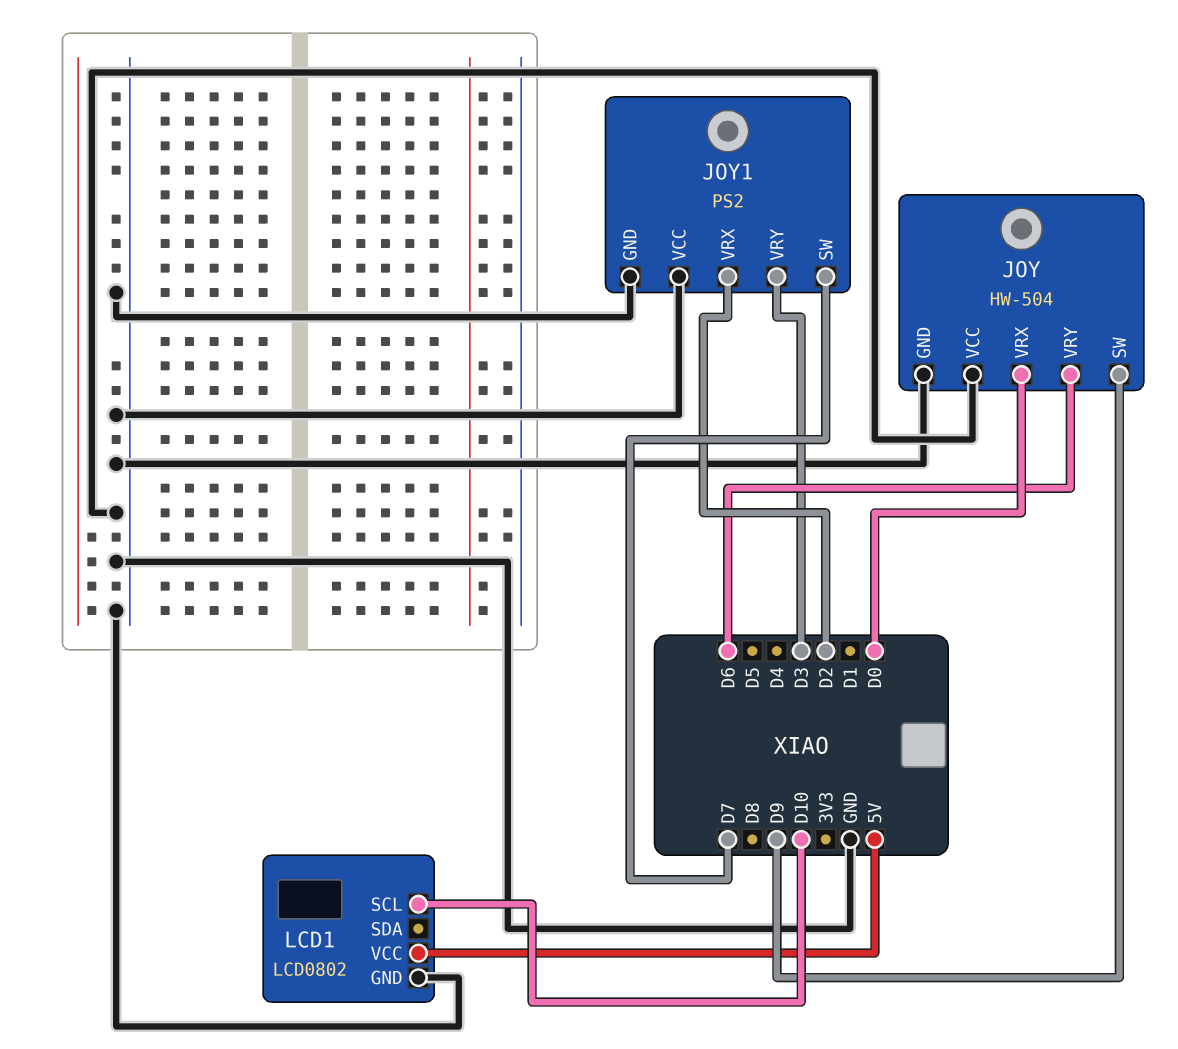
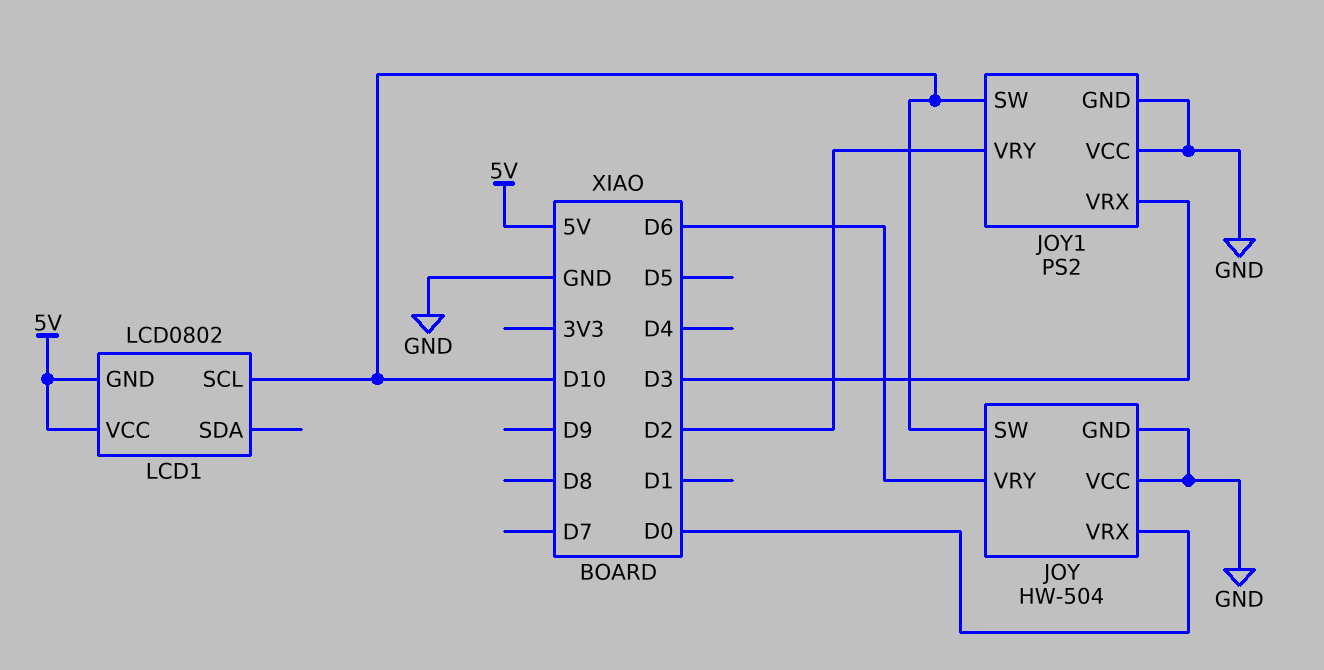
JOY pin SW: D9 -> D10
JOY1 pin SW: D7 -> D10
JOY1 pin VRX: D2 -> D3
JOY1 pin VRY: D3 -> D2
LCD1 pin GND: GND -> 5V

